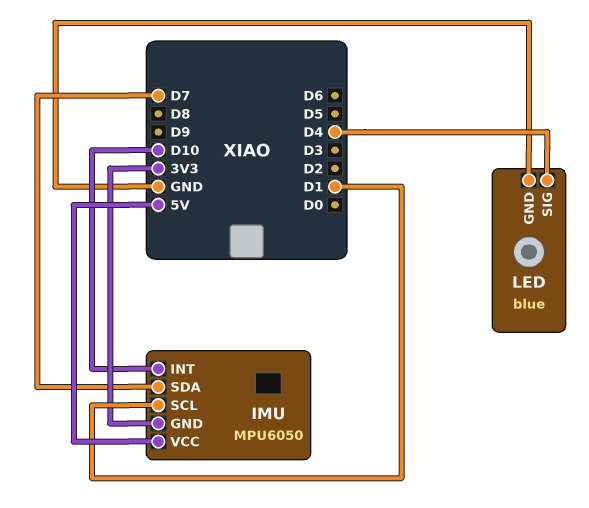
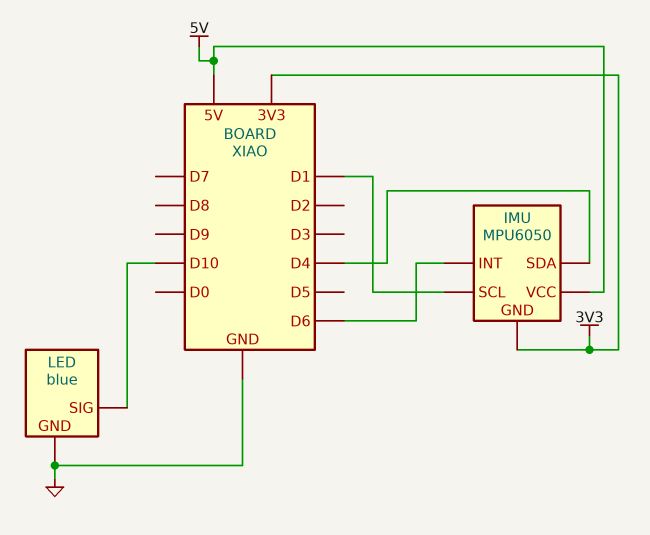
IMU pin INT: D10 -> D6
IMU pin SDA: D7 -> D4
LED pin SIG: D4 -> D10

